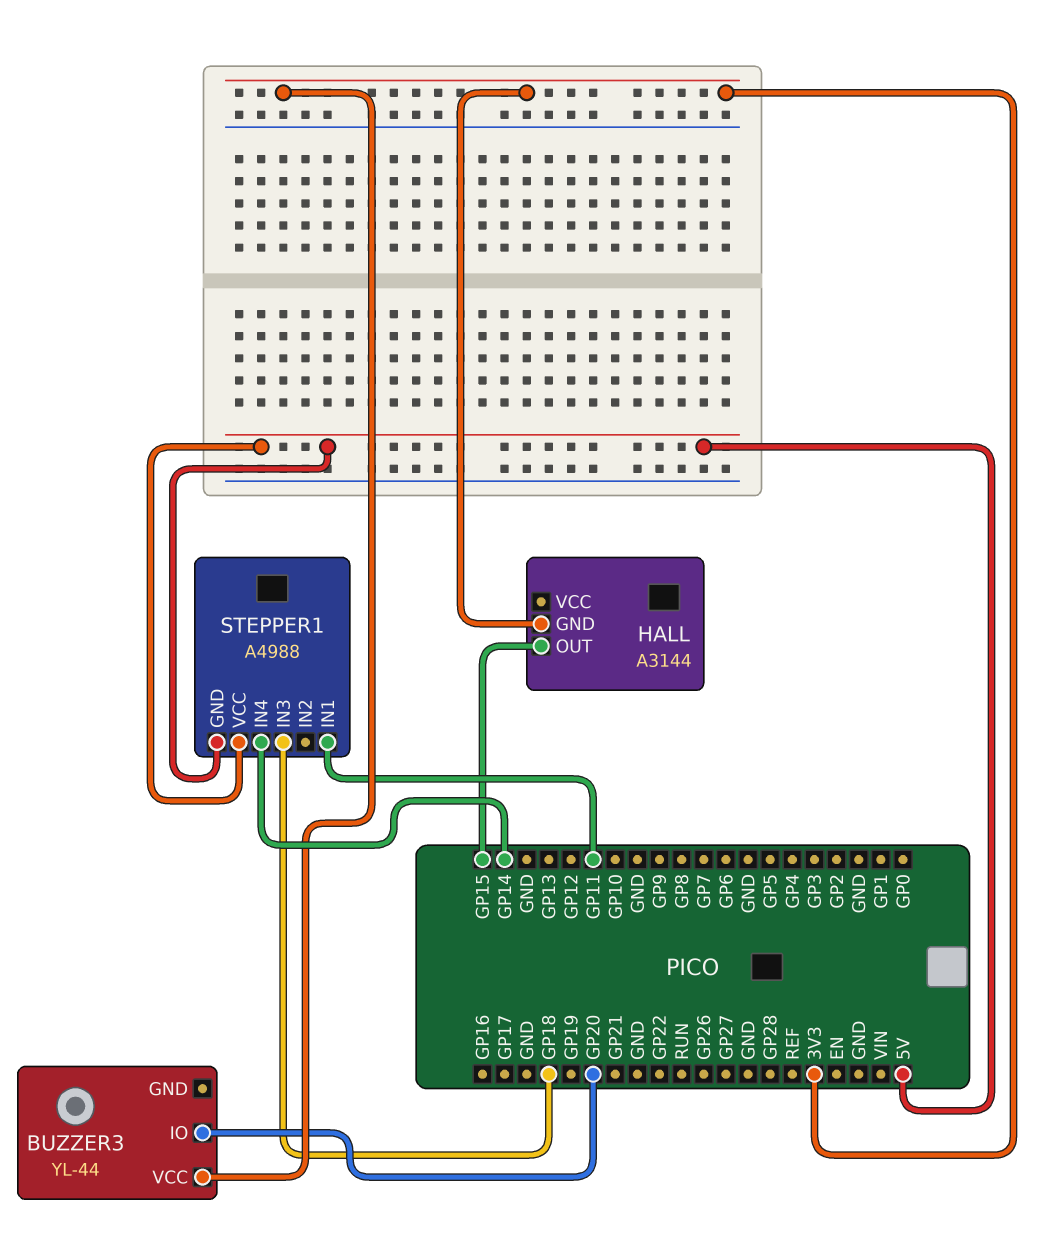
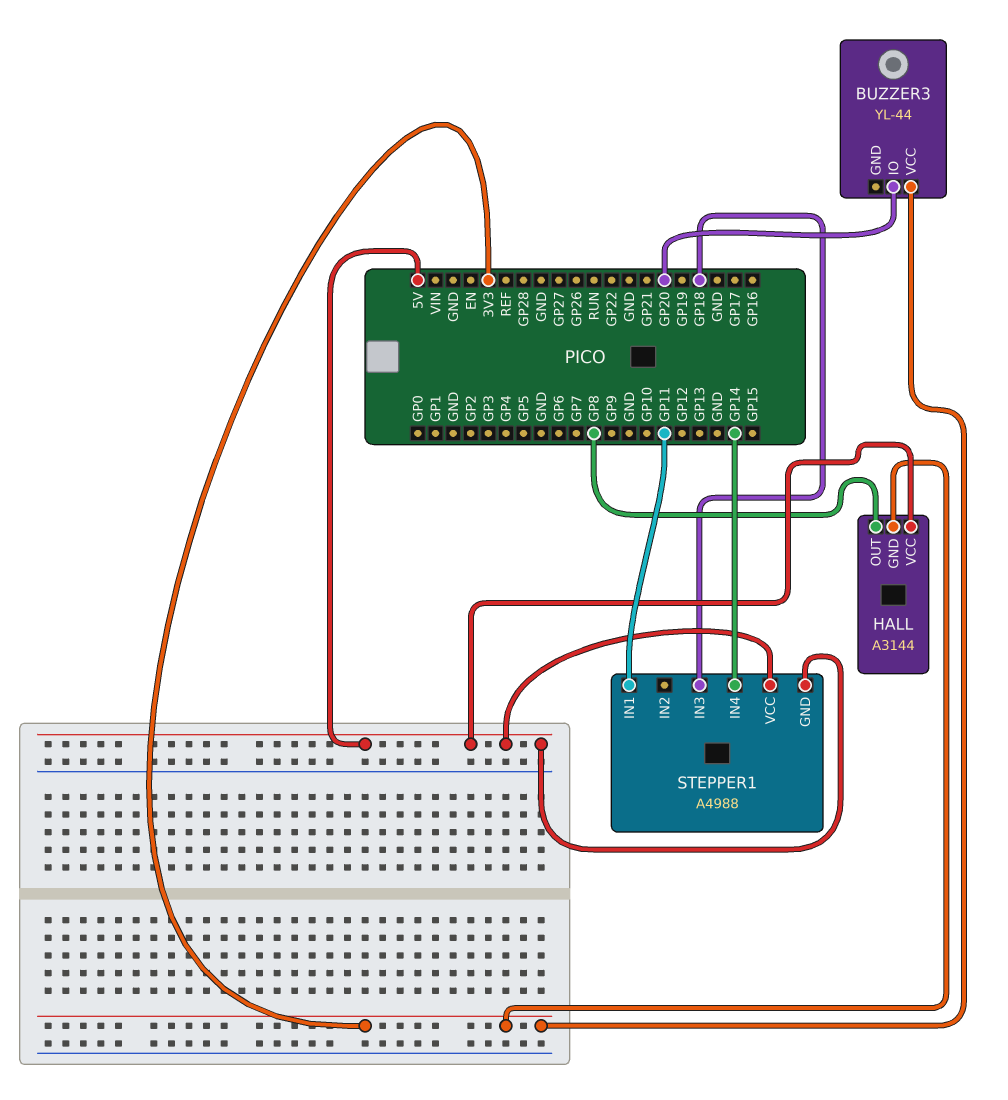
HALL pin OUT: GP15 -> GP8
HALL pin VCC: none -> 5V

